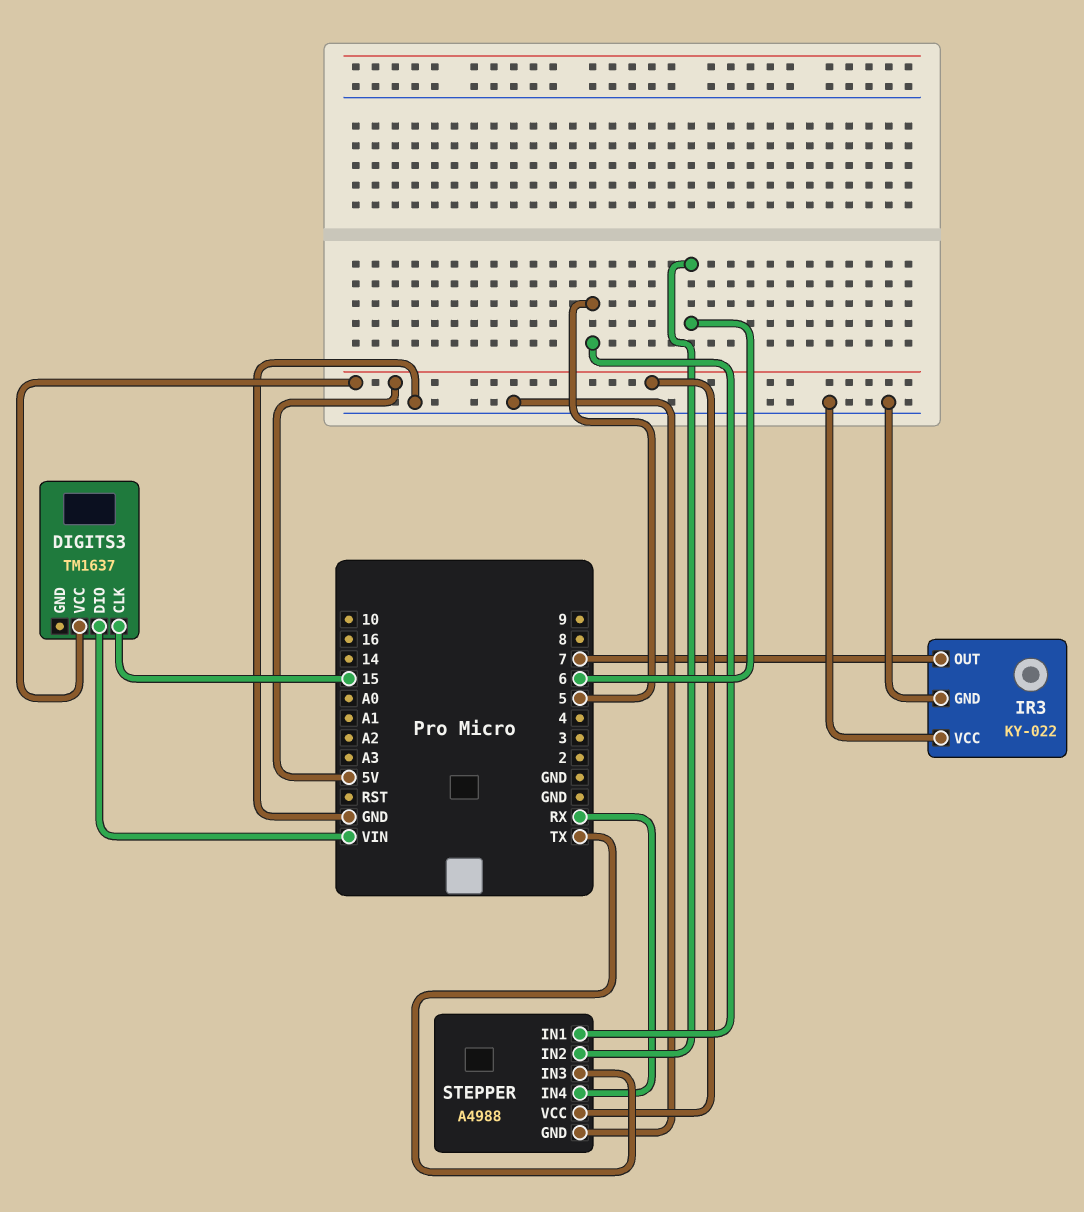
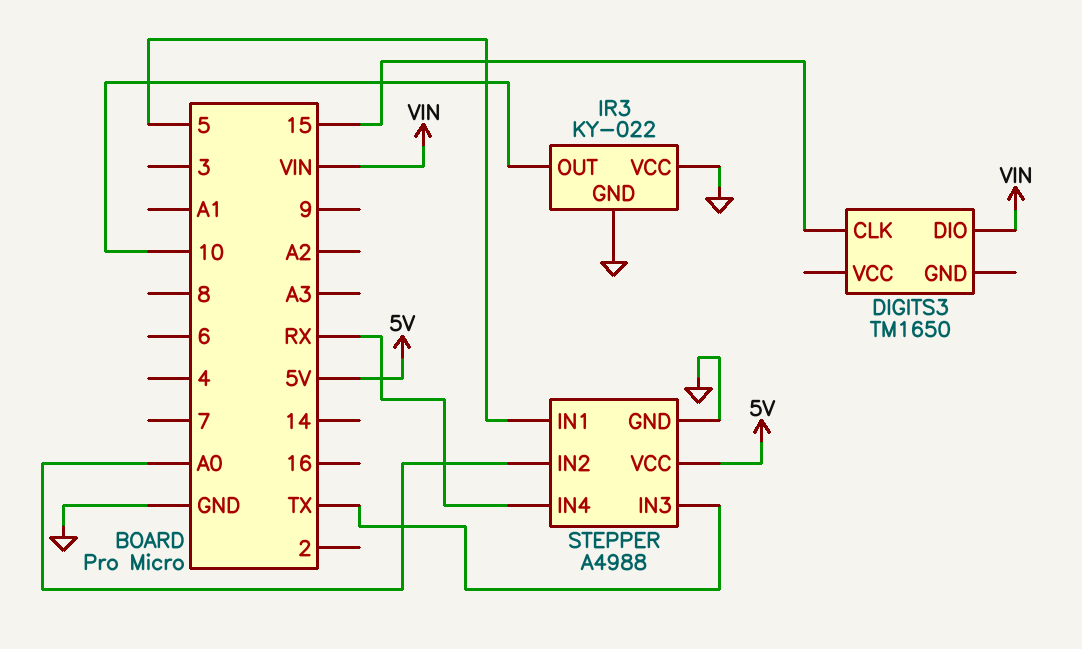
DIGITS3: TM1637 -> TM1650
DIGITS3 pin VCC: 5V -> none
IR3 pin OUT: 7 -> 10
STEPPER pin IN2: 6 -> A0

